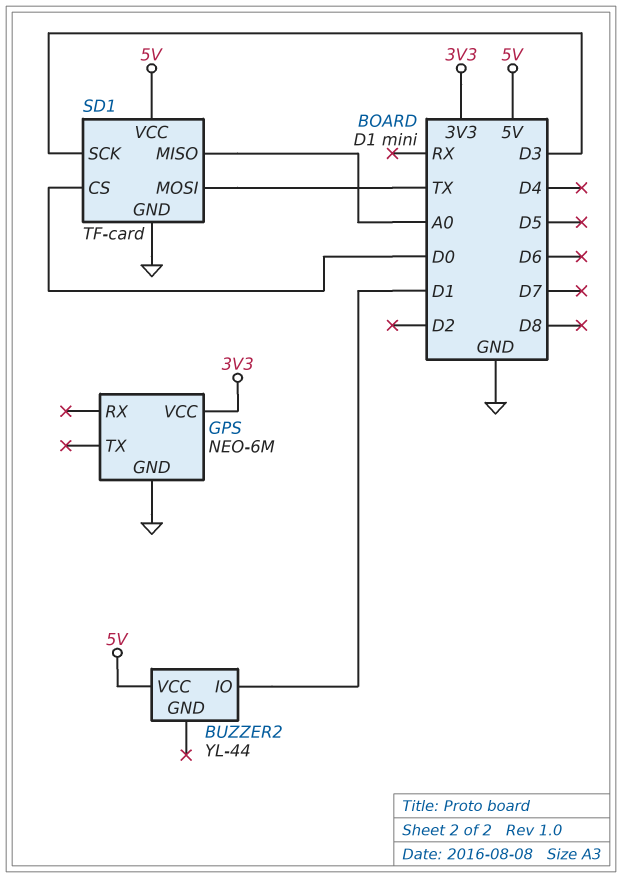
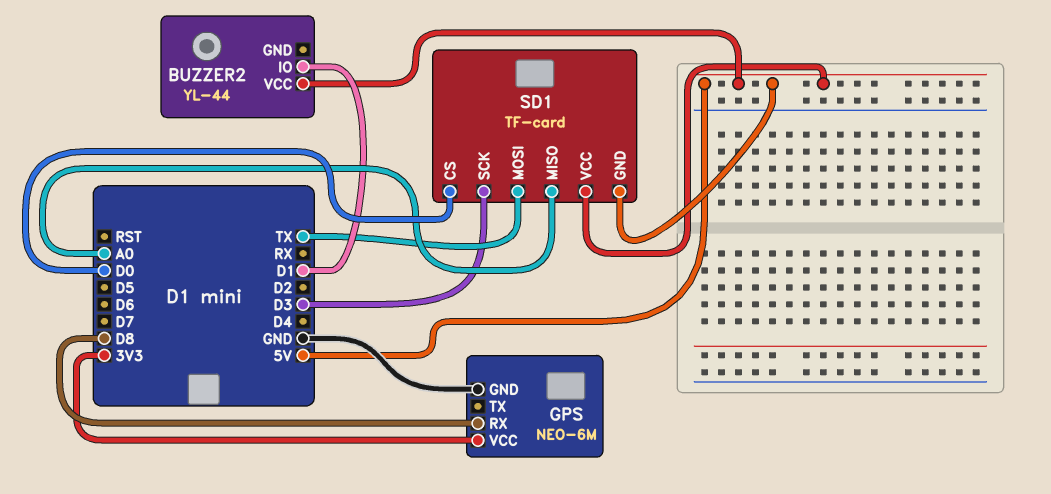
GPS pin RX: none -> D8
SD1 pin GND: GND -> 5V

